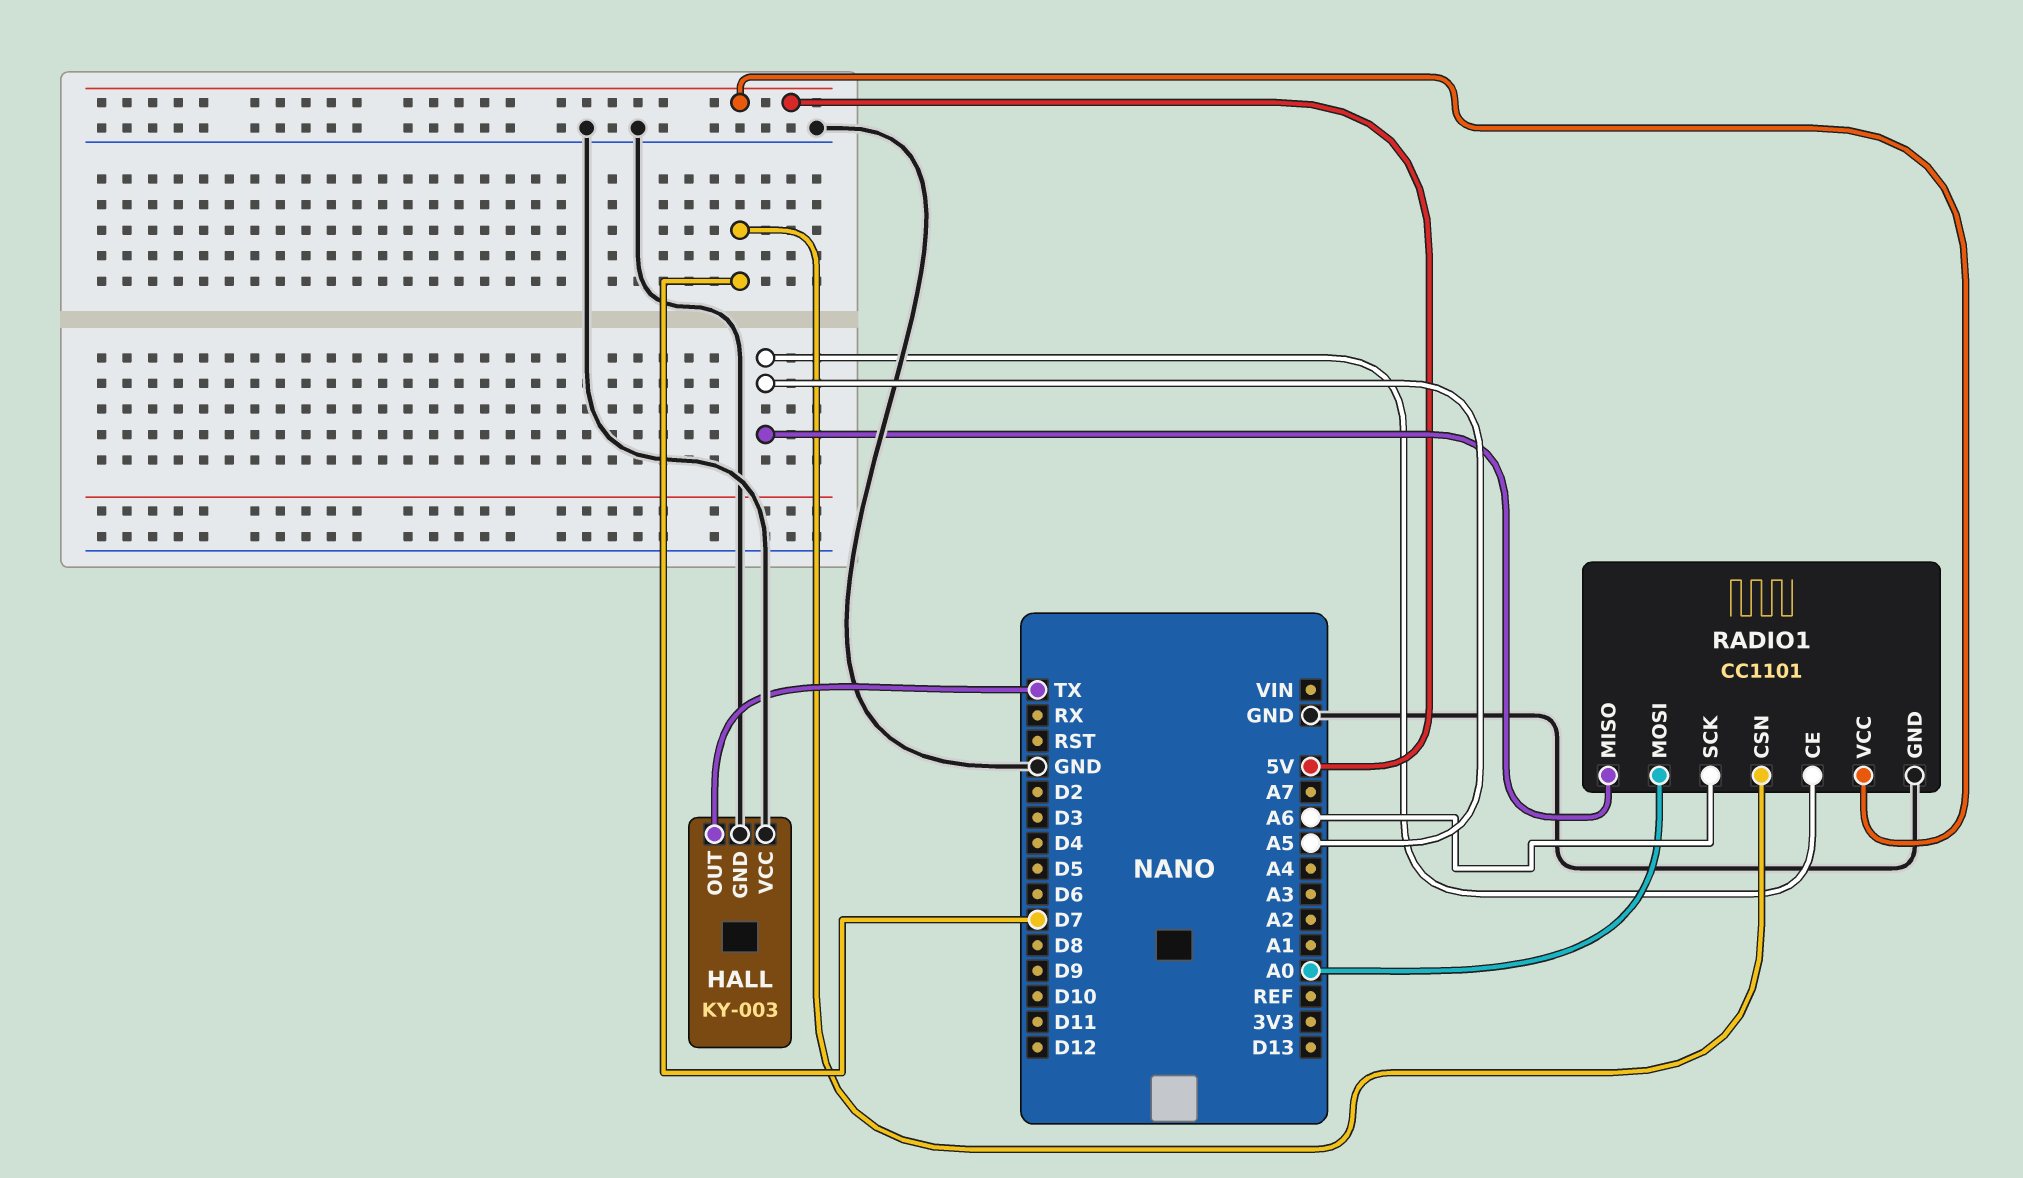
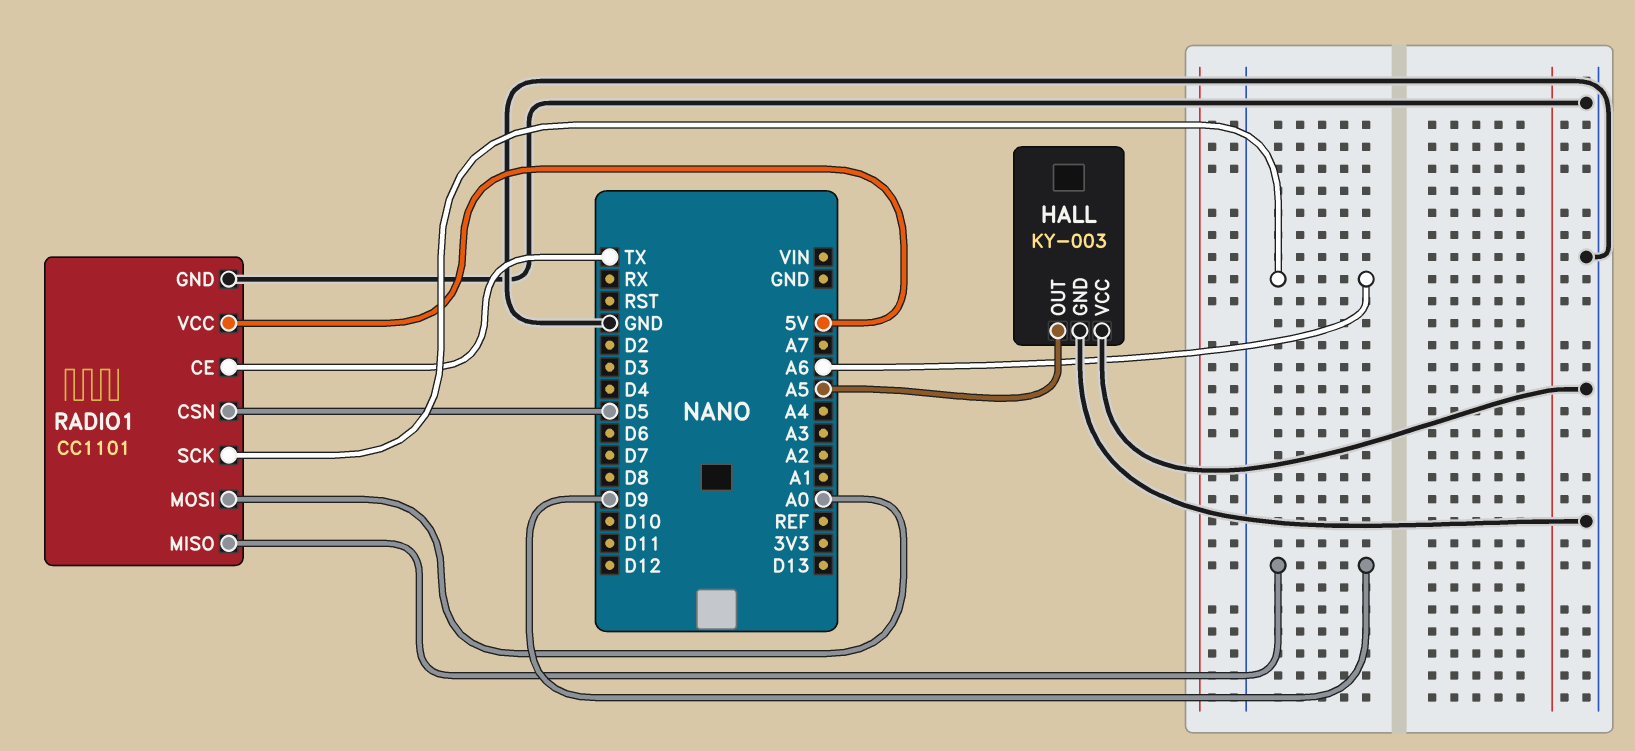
HALL pin OUT: TX -> A5
RADIO1 pin CE: A5 -> TX
RADIO1 pin CSN: D7 -> D5
RADIO1 pin MISO: A5 -> D9

